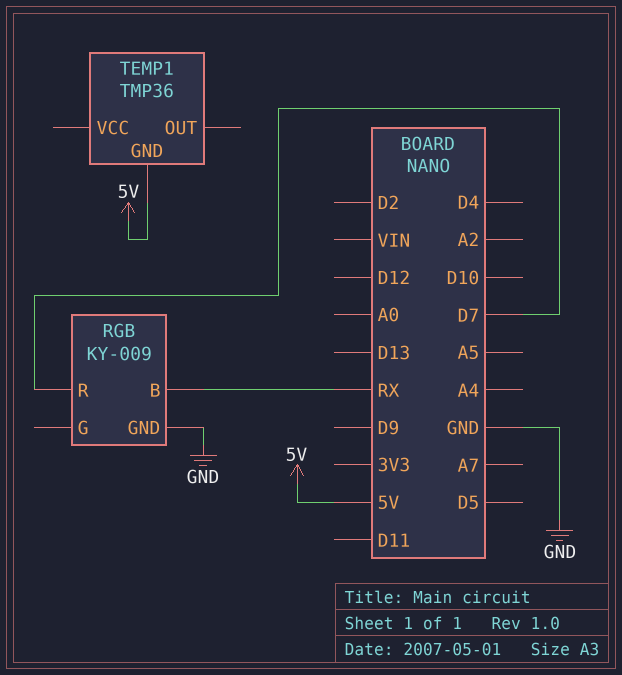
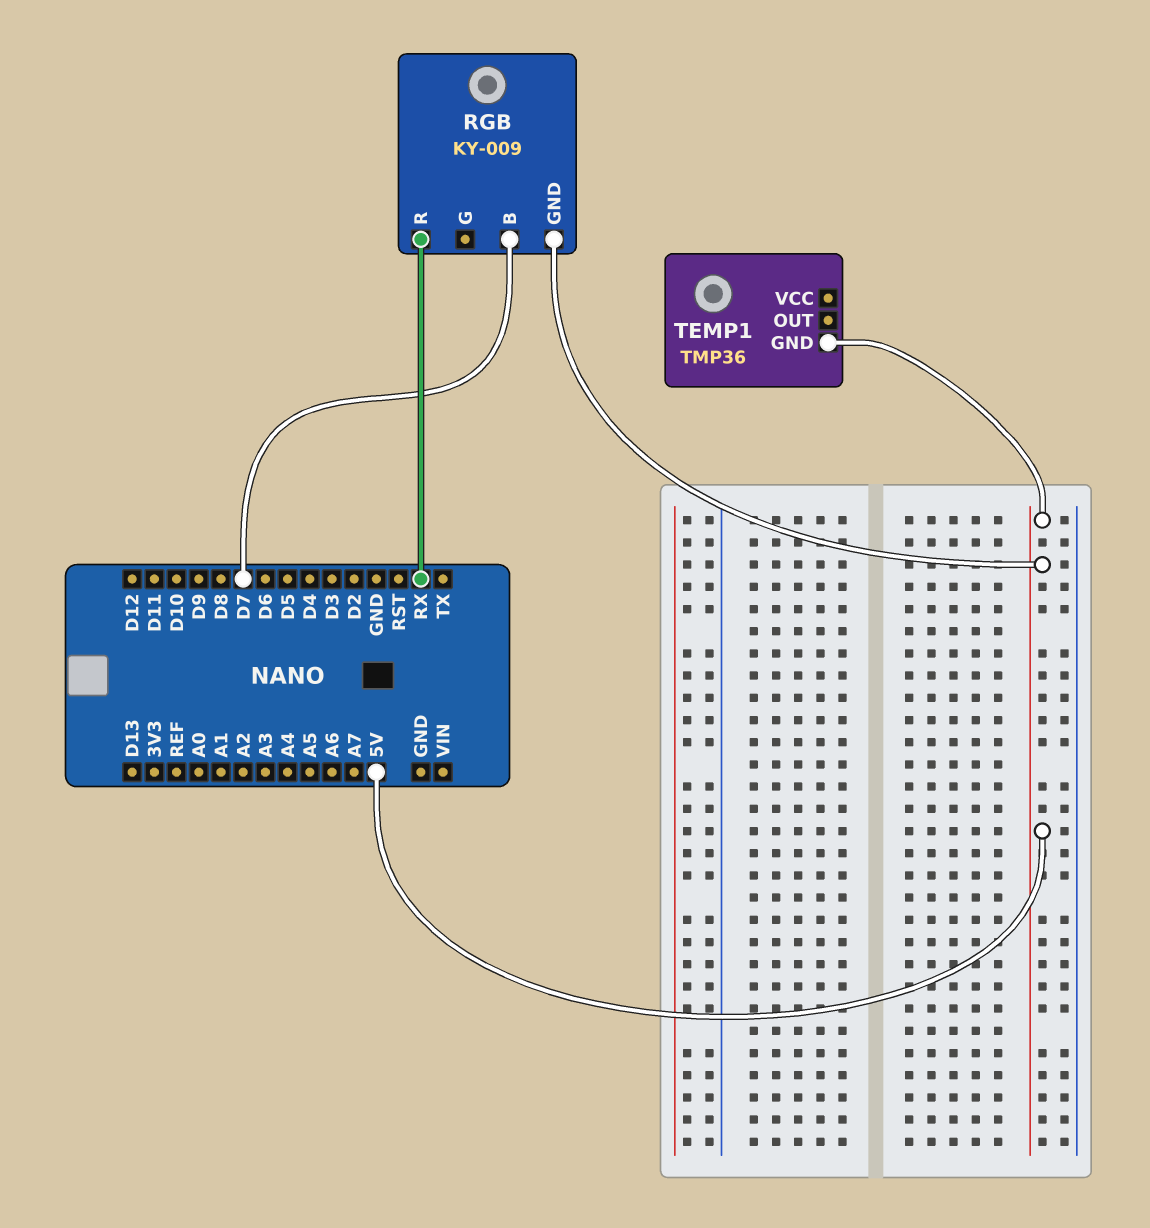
RGB pin B: RX -> D7
RGB pin GND: GND -> 5V
RGB pin R: D7 -> RX

